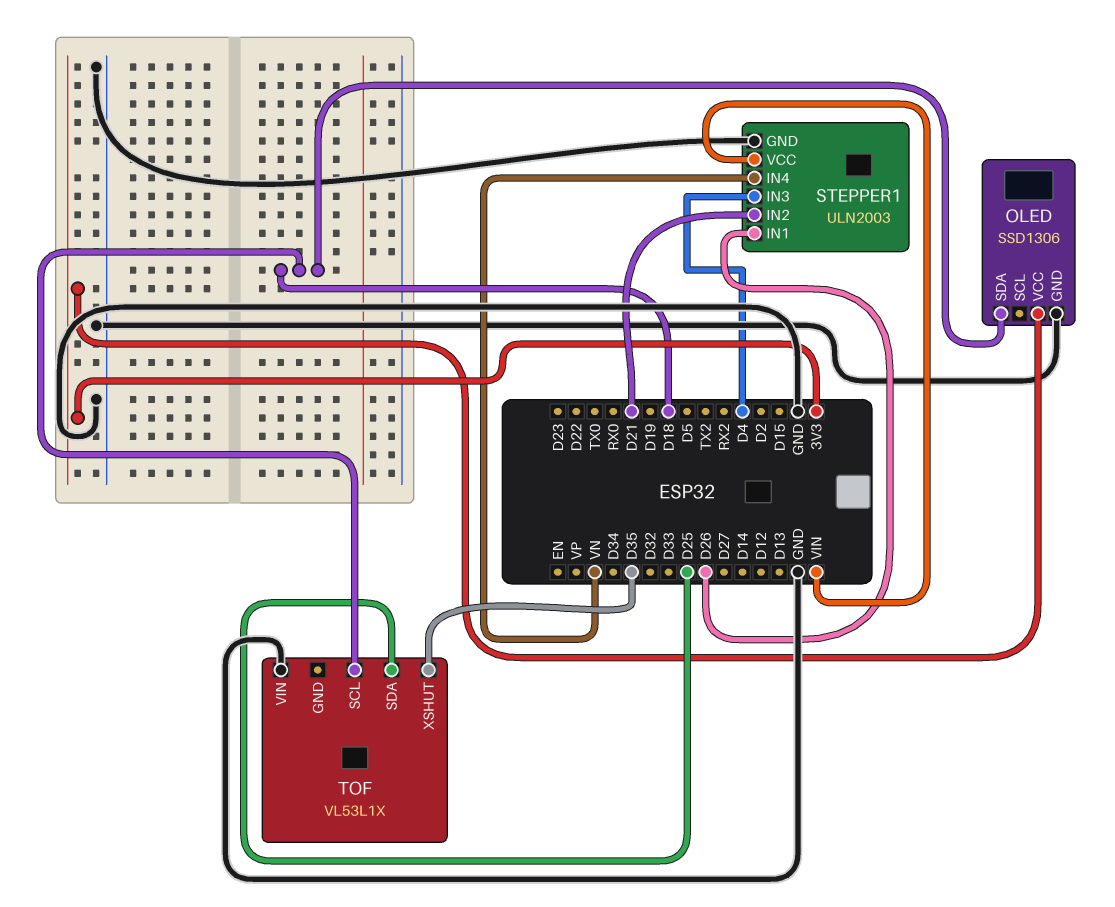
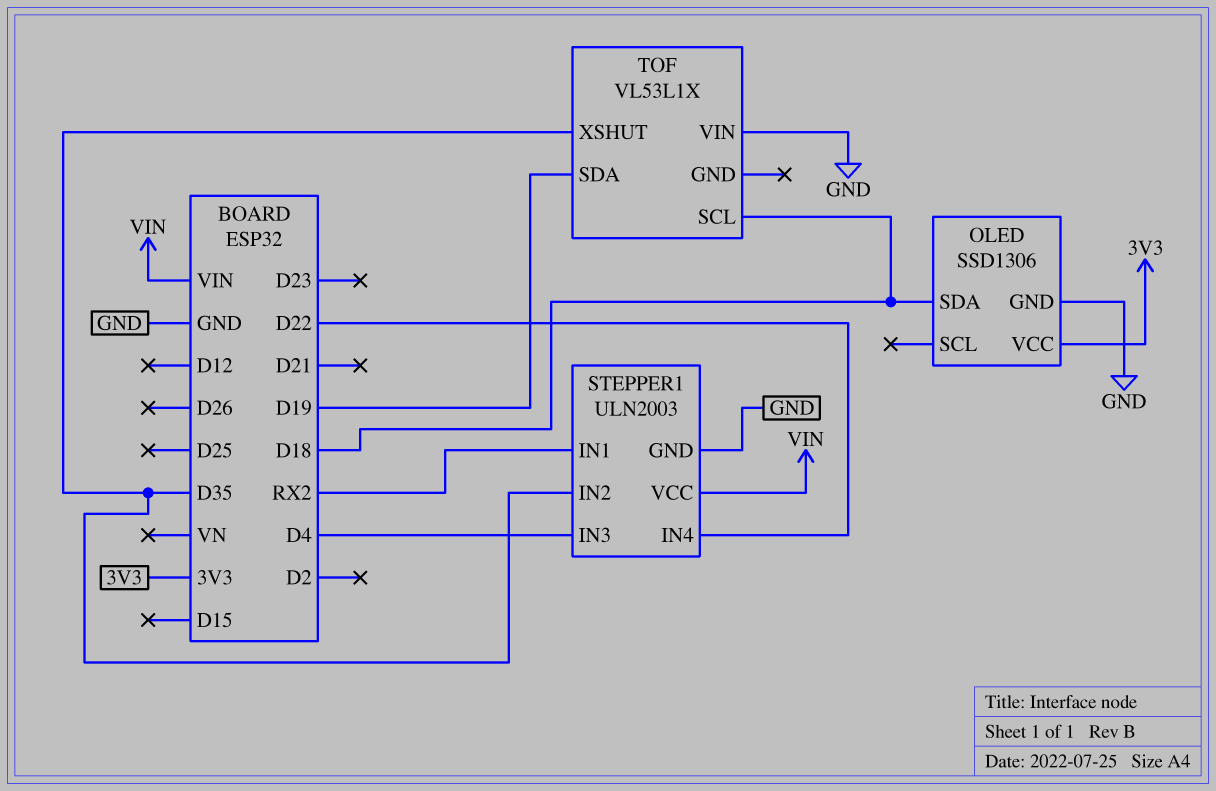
STEPPER1 pin IN1: D26 -> RX2
STEPPER1 pin IN2: D21 -> D35
STEPPER1 pin IN4: VN -> D22
TOF pin SDA: D25 -> D19

